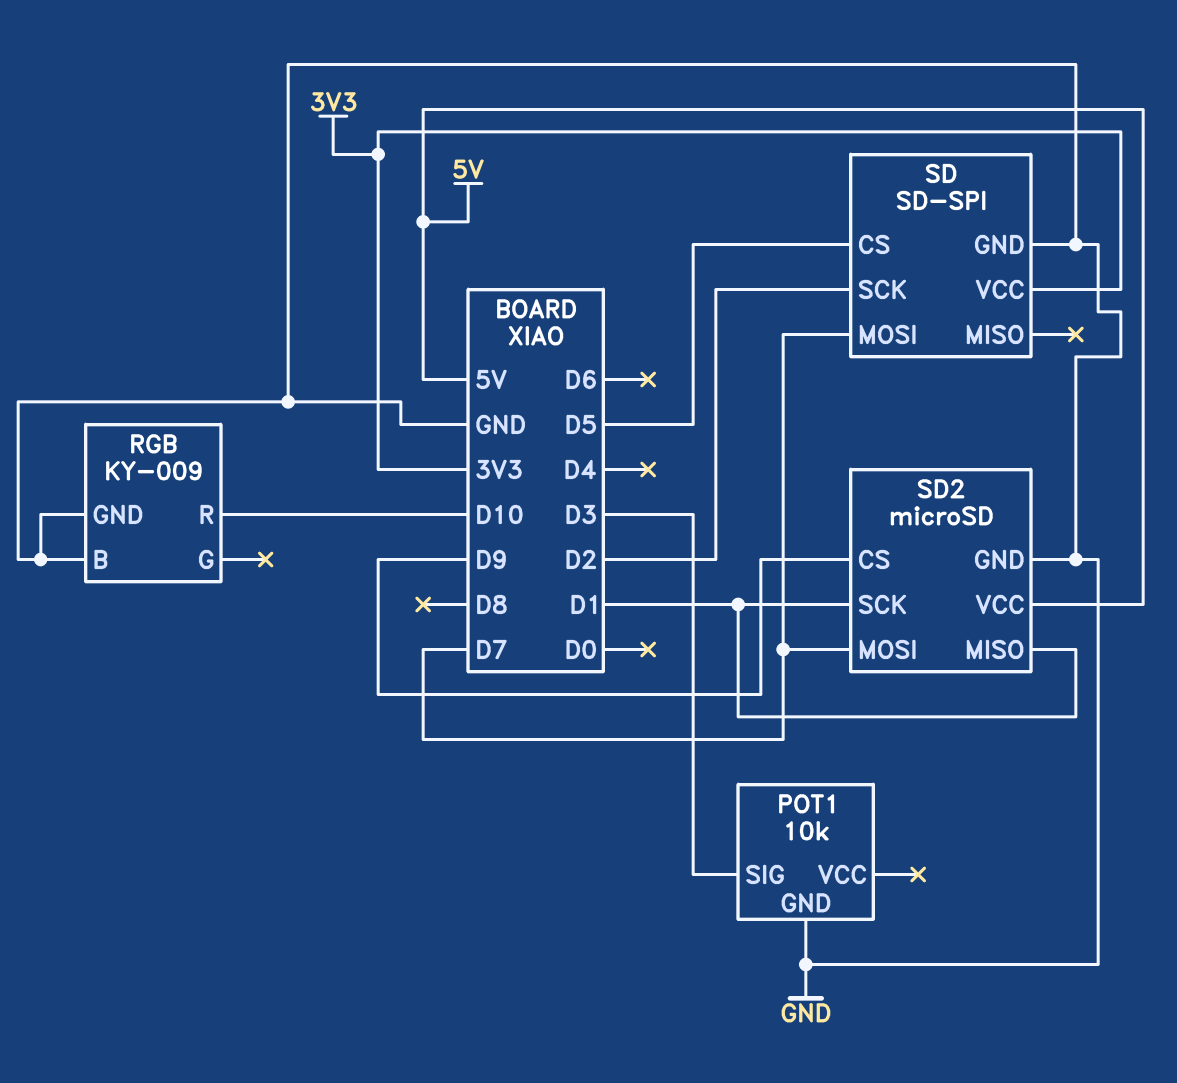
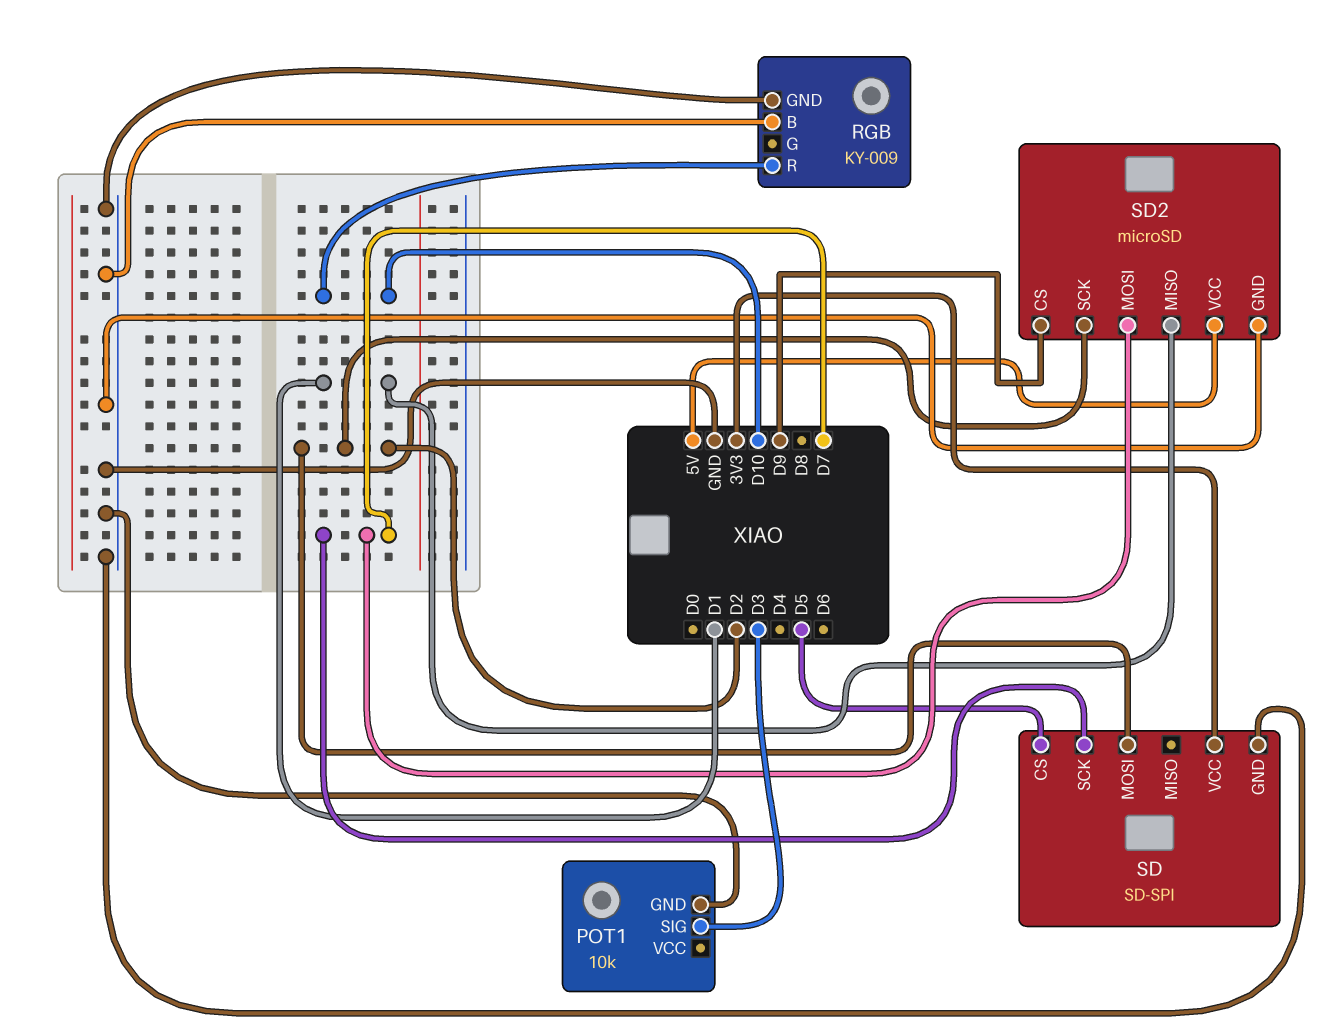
SD pin MOSI: D7 -> D2
SD pin SCK: D2 -> D7
SD2 pin SCK: D1 -> D2

